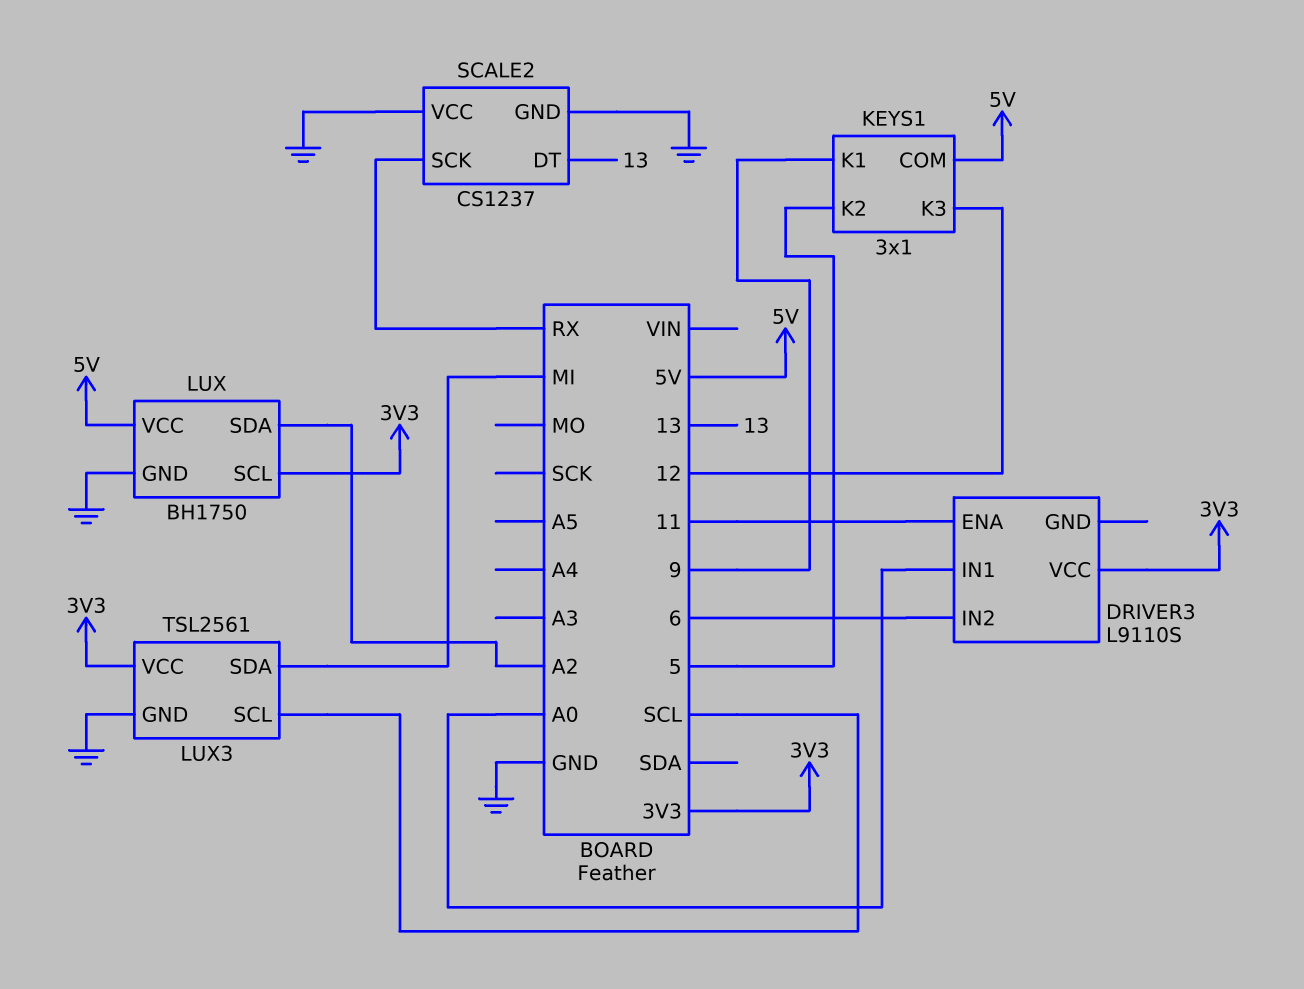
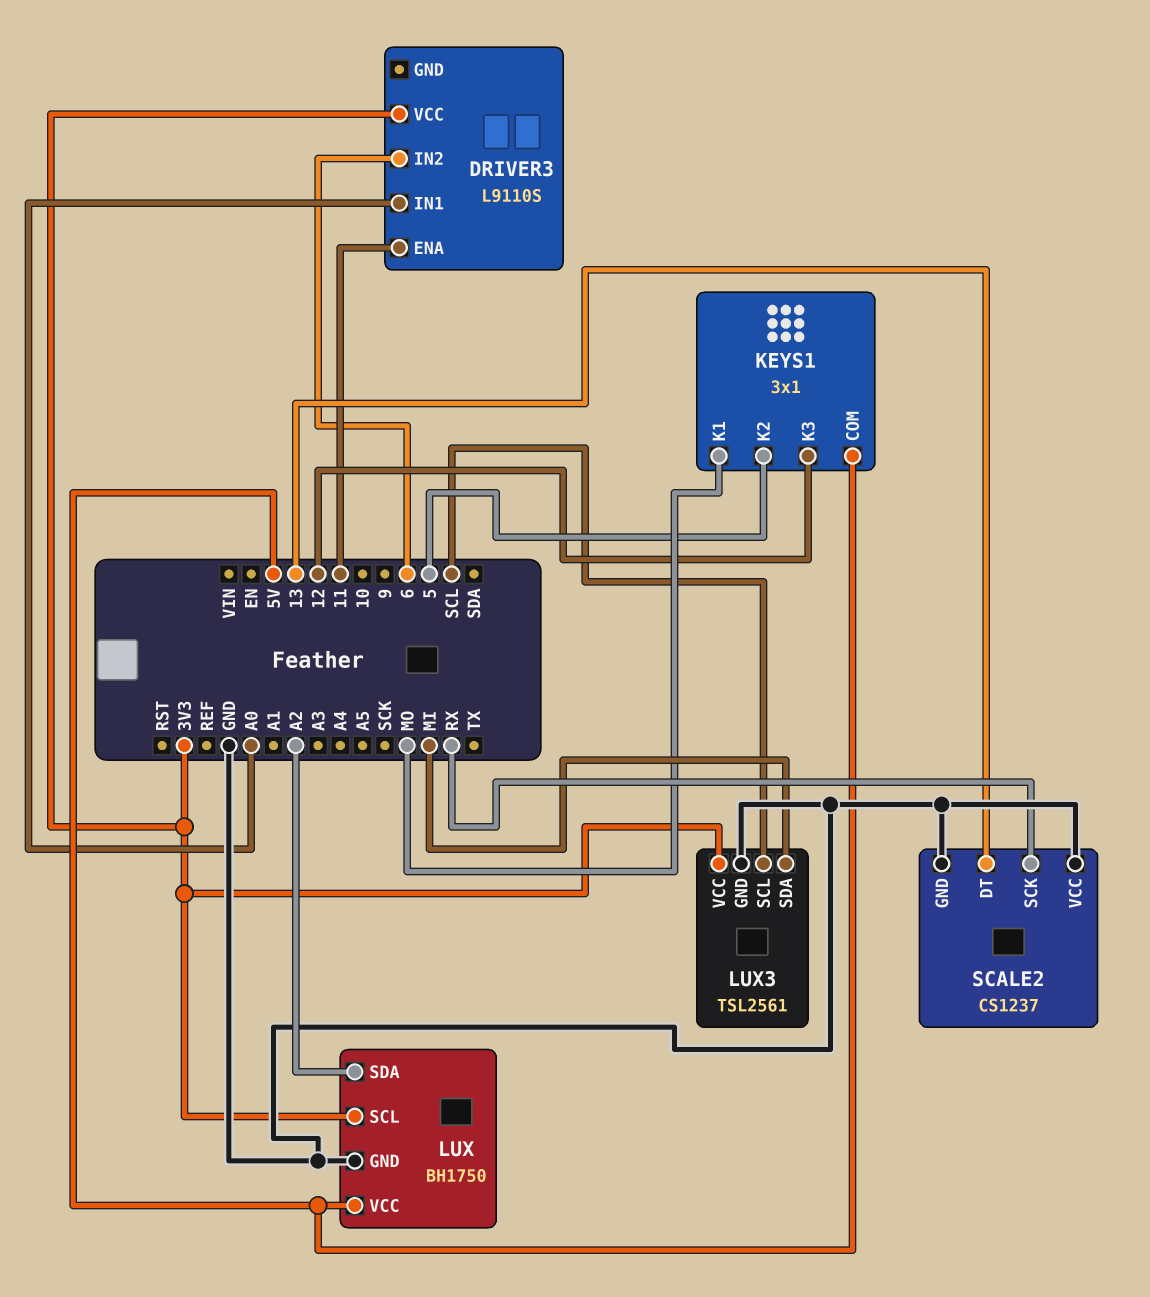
KEYS1 pin K1: 9 -> MO

